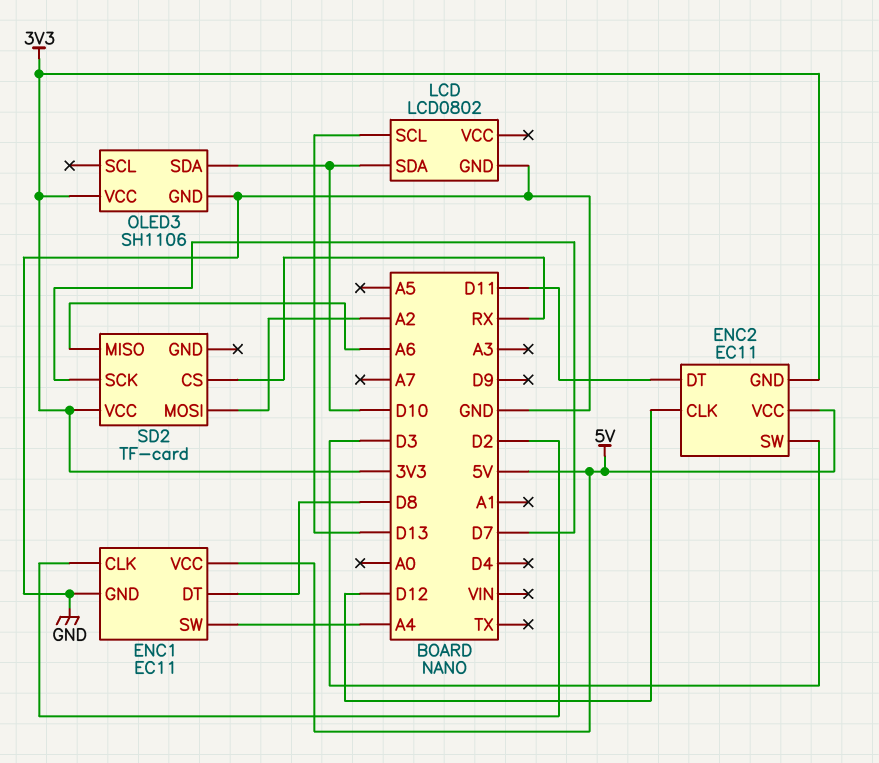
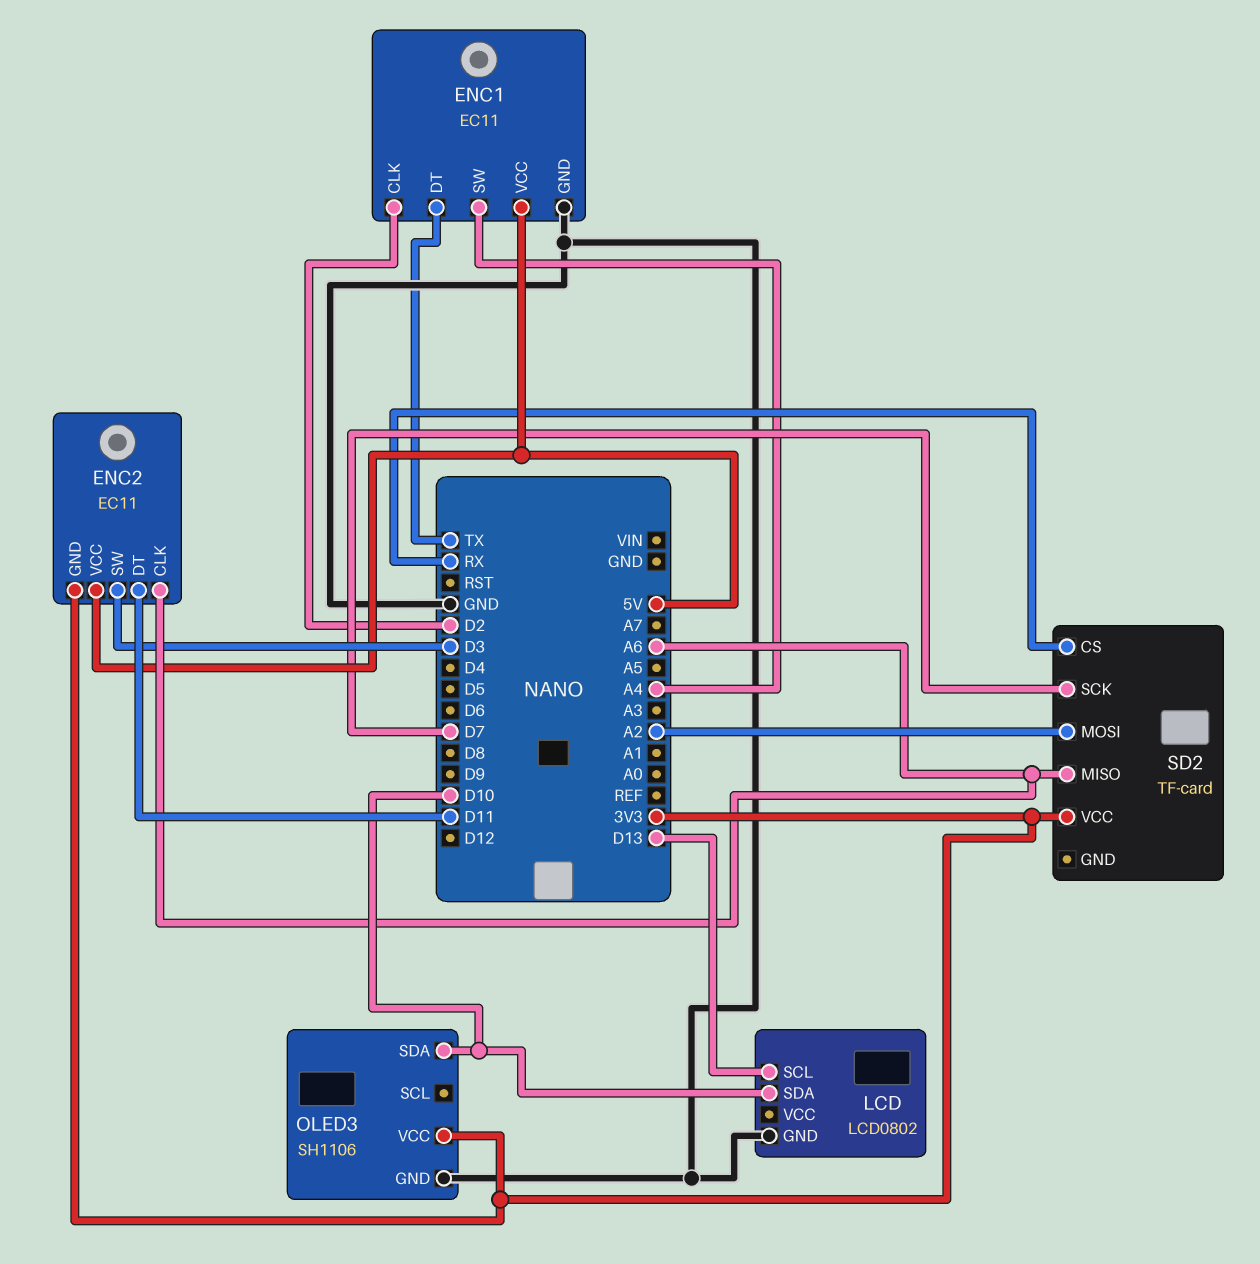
ENC1 pin DT: D8 -> TX
ENC2 pin CLK: D12 -> A6

